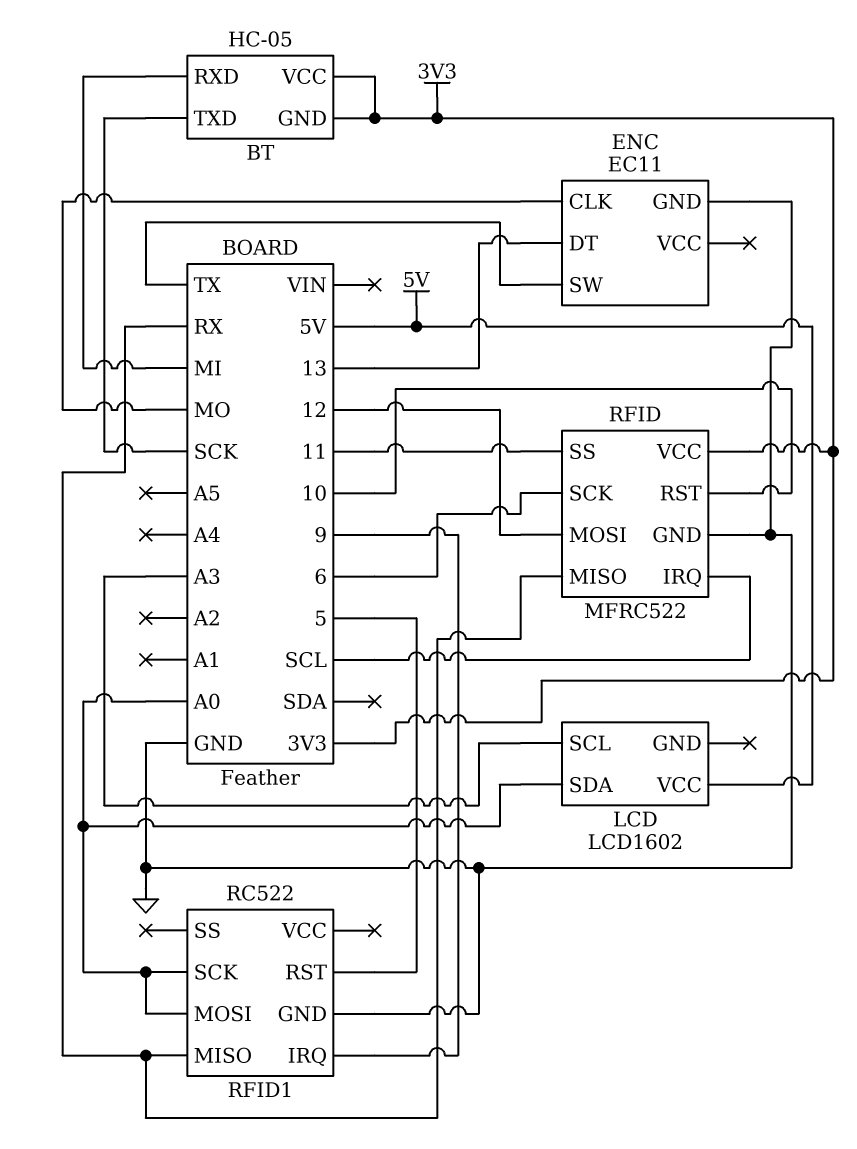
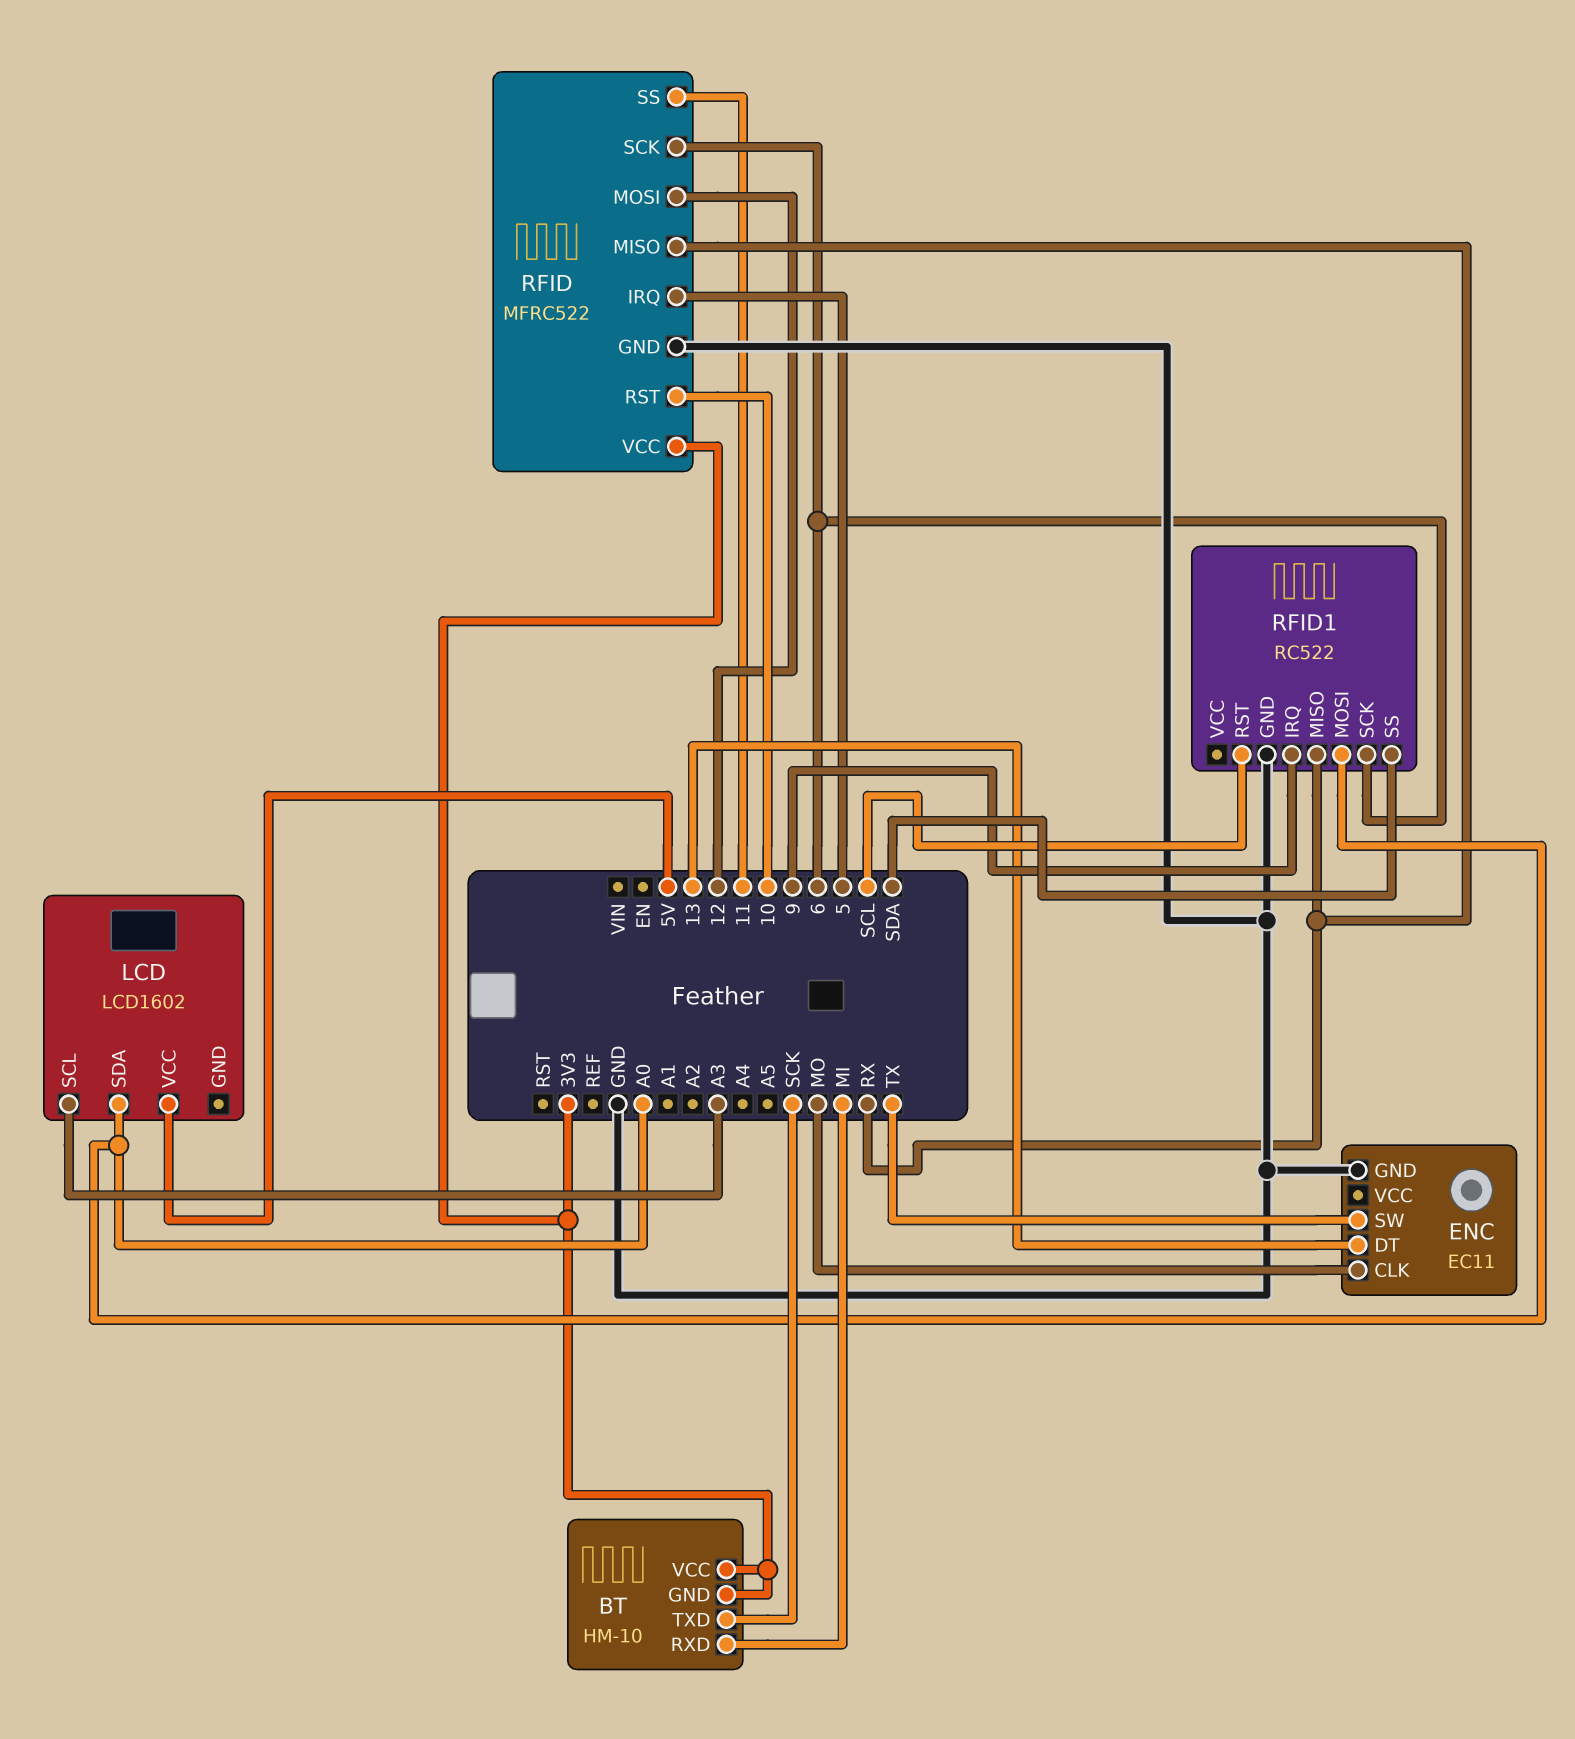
BT: HC-05 -> HM-10
RFID pin IRQ: SCL -> 5
RFID1 pin RST: 5 -> SCL
RFID1 pin SCK: A0 -> 6
RFID1 pin SS: none -> SDA

